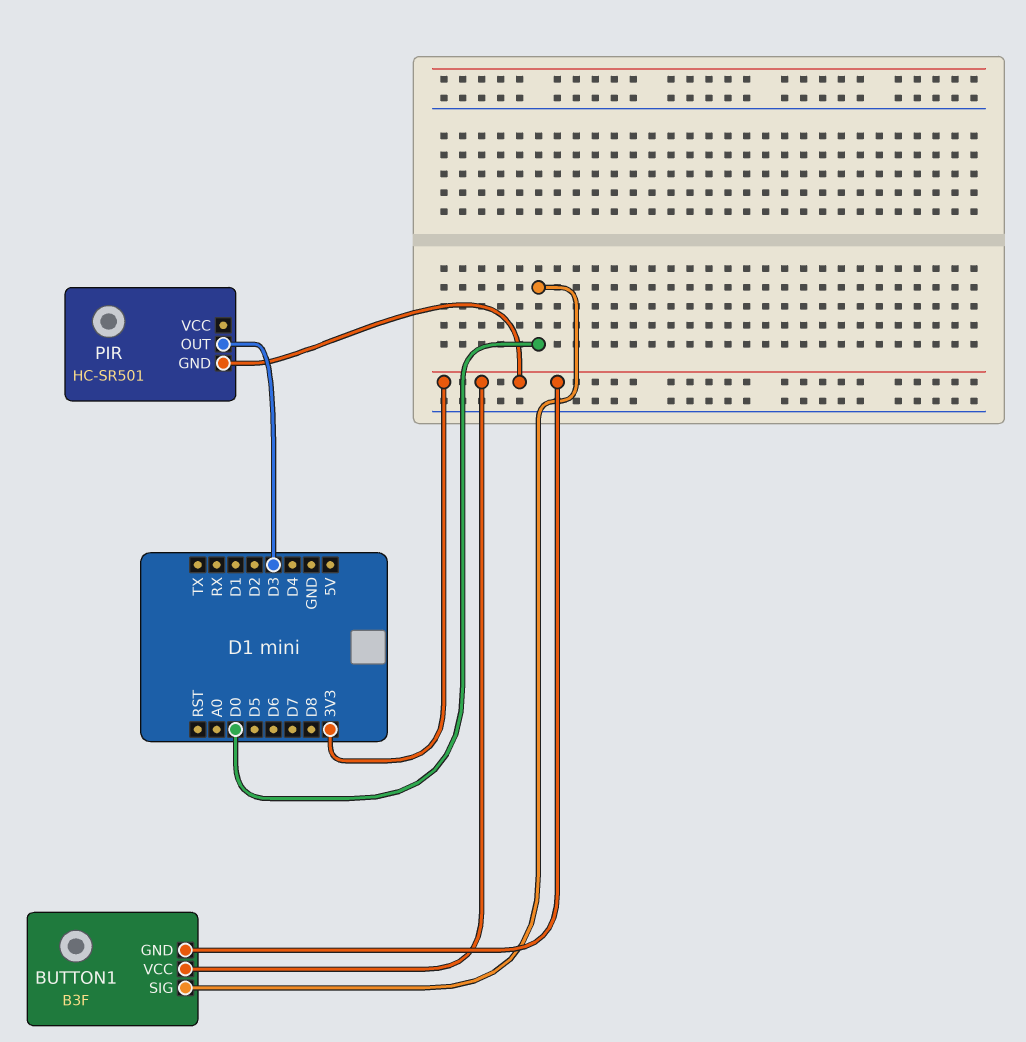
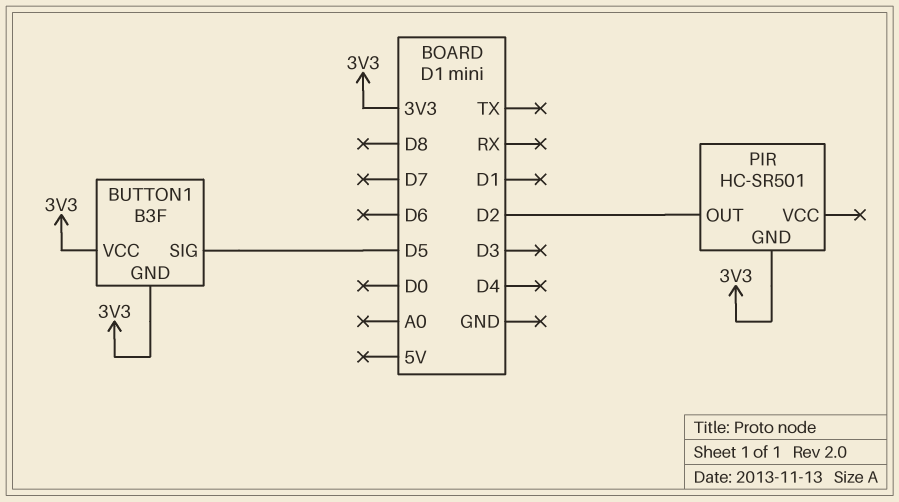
BUTTON1 pin SIG: D0 -> D5
PIR pin OUT: D3 -> D2

